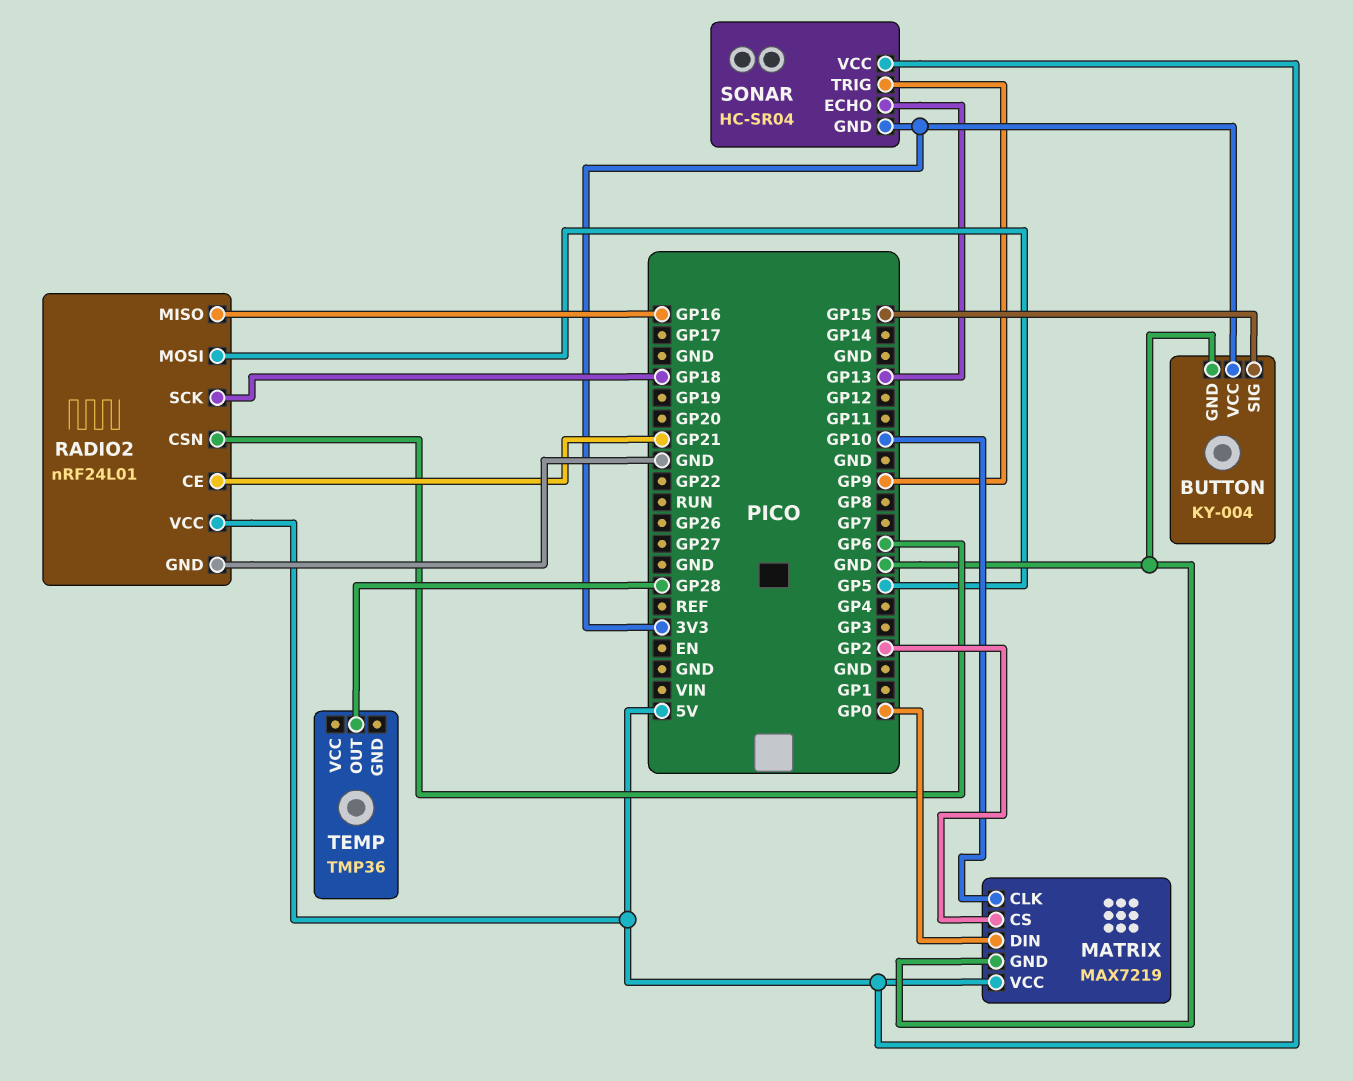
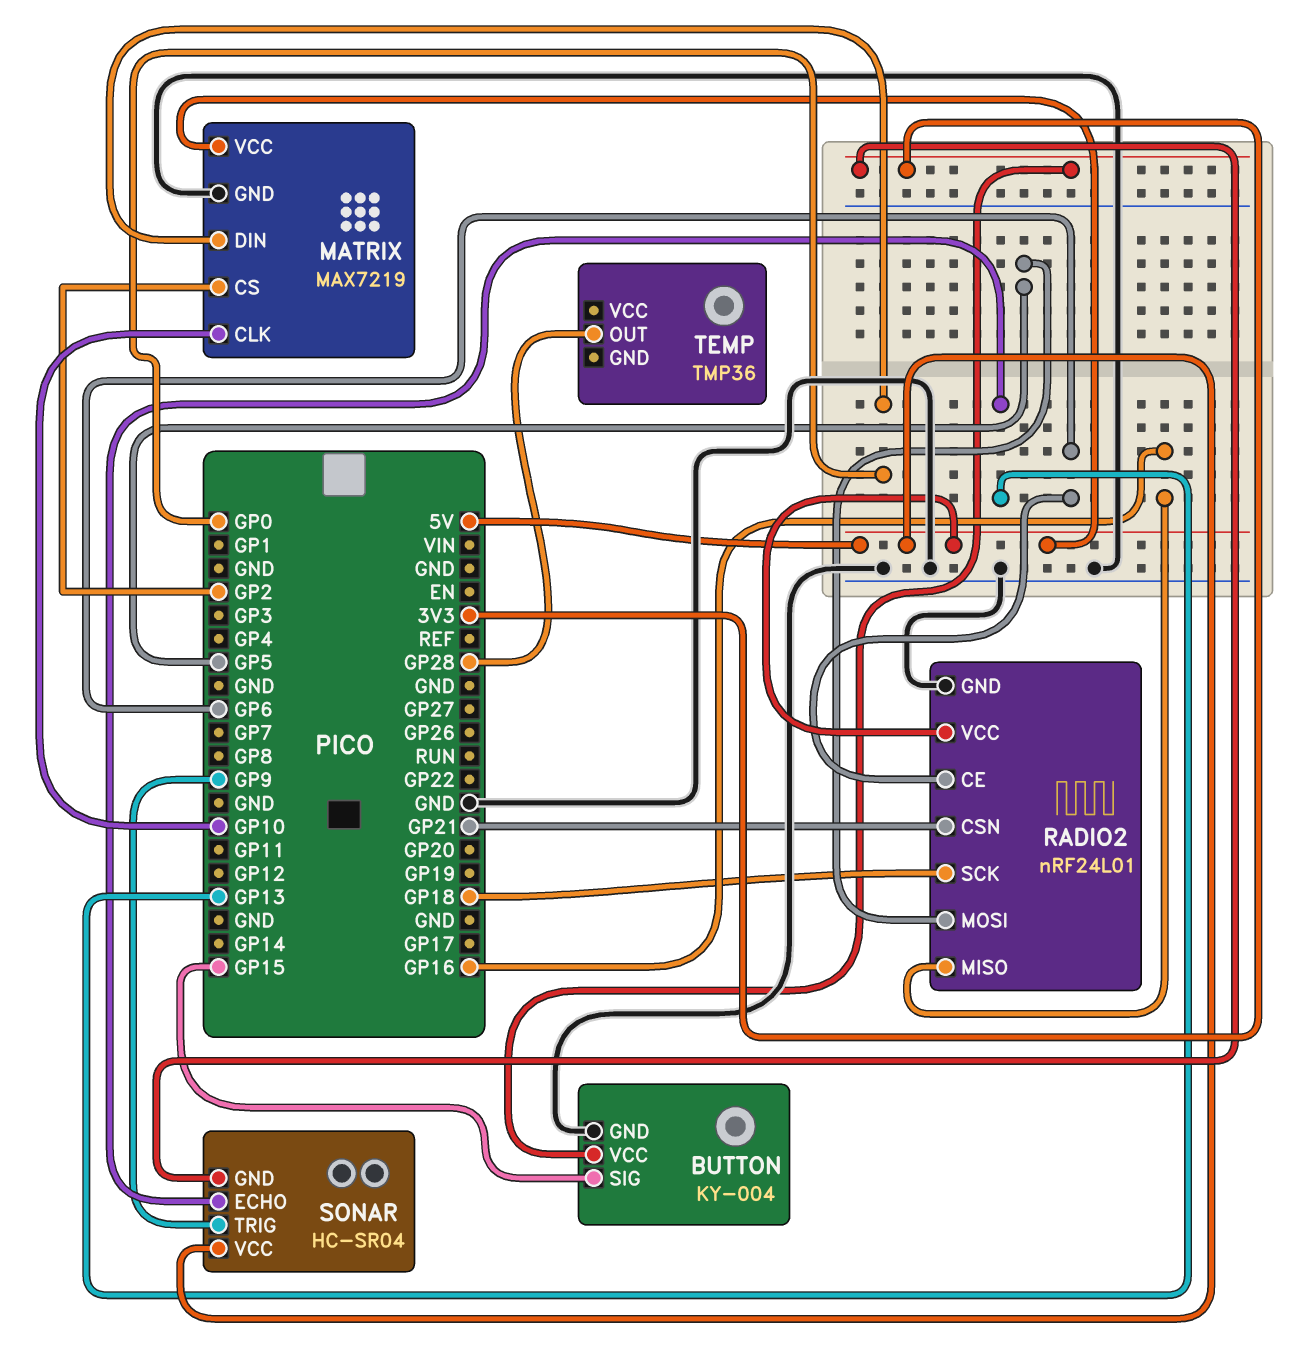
RADIO2 pin CE: GP21 -> GP6
RADIO2 pin CSN: GP6 -> GP21

